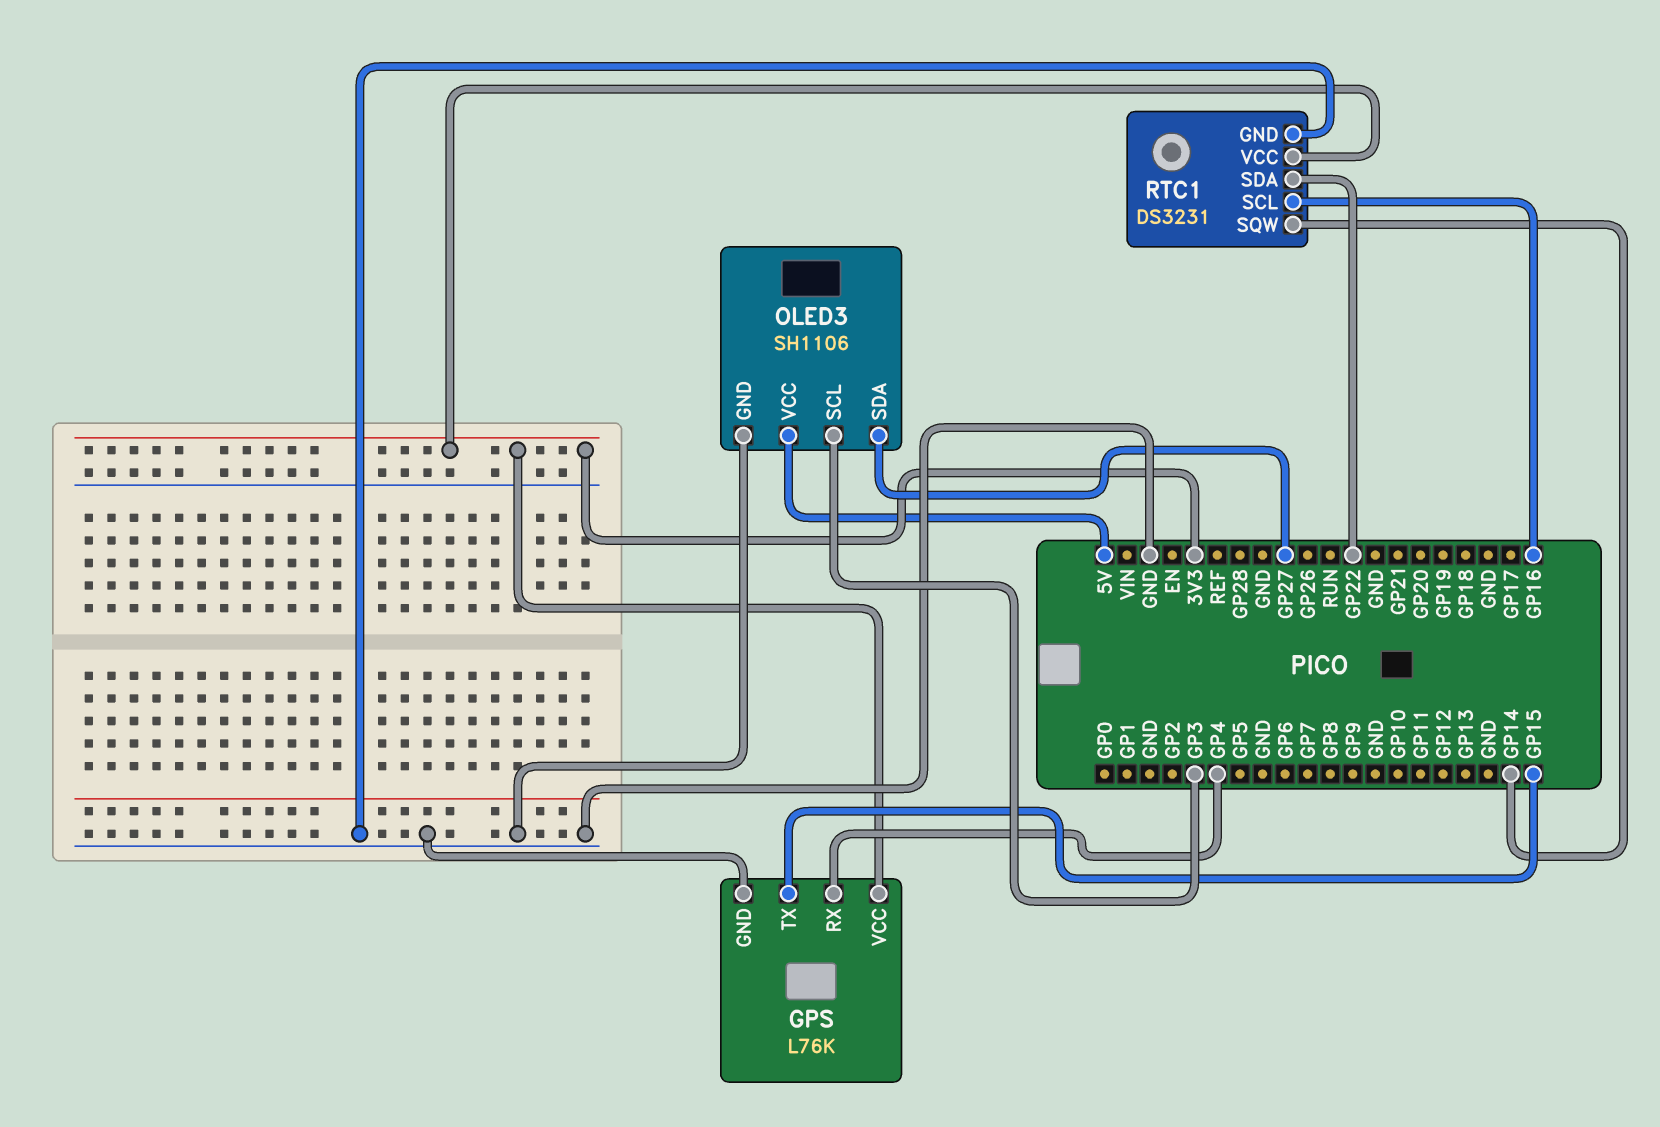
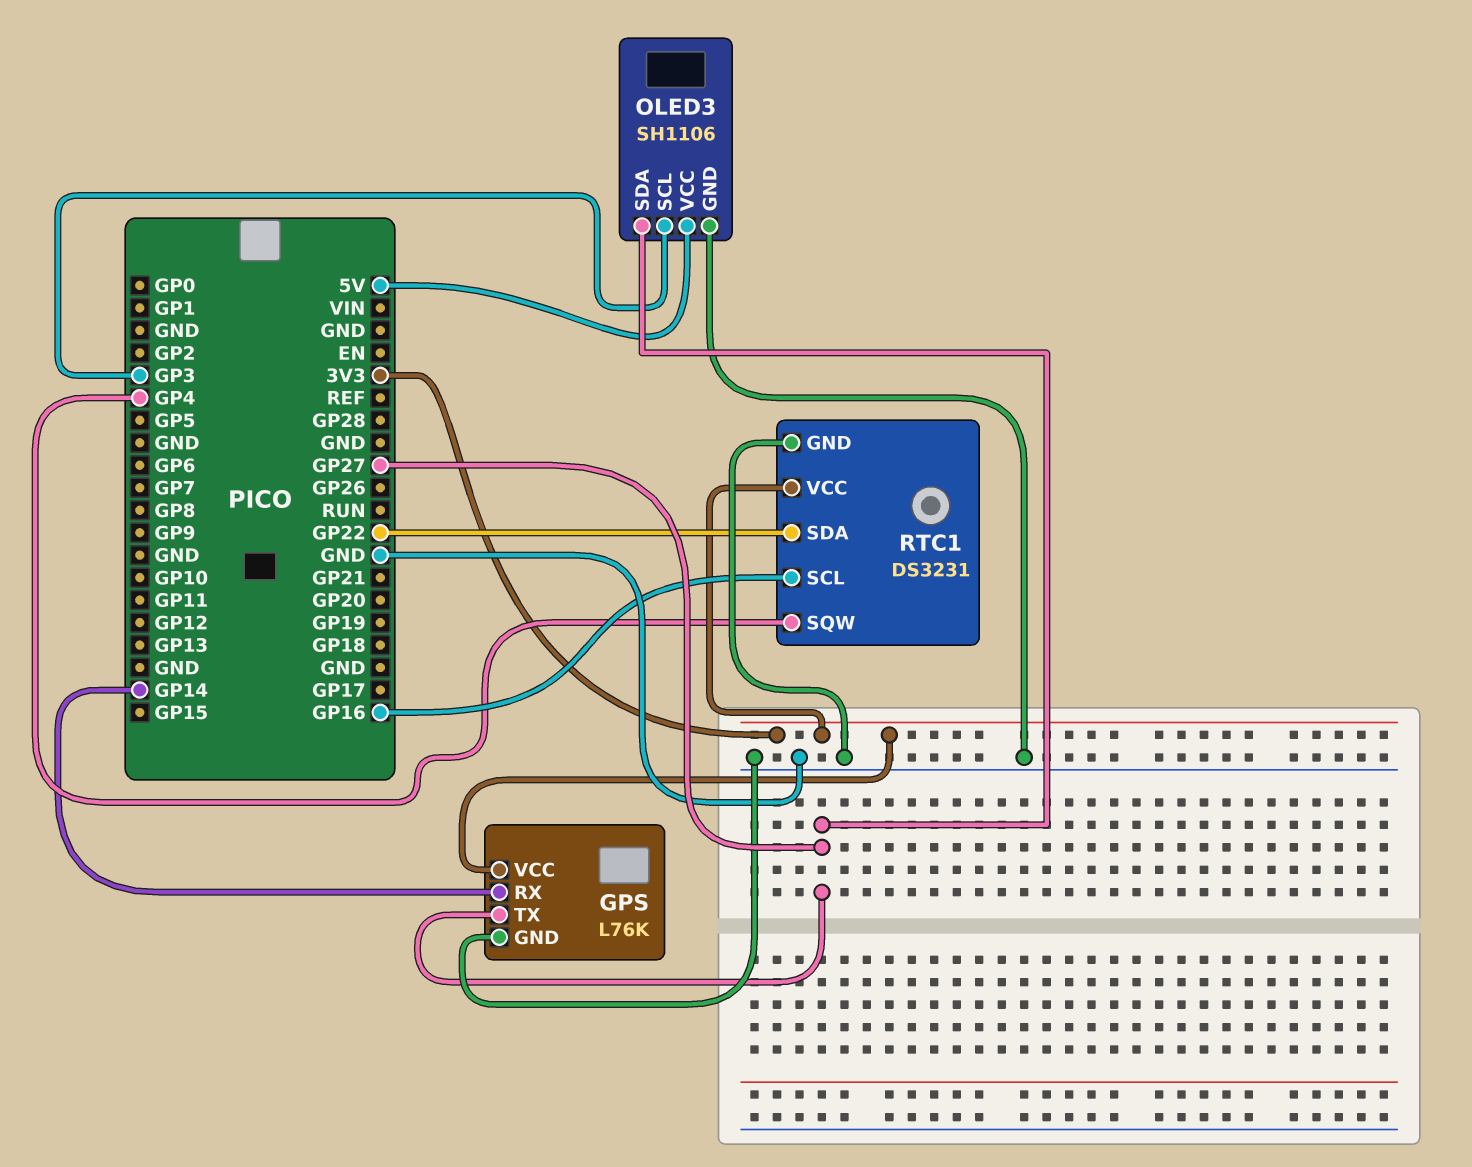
GPS pin RX: GP4 -> GP14
GPS pin TX: GP15 -> GP27
RTC1 pin SQW: GP14 -> GP4

